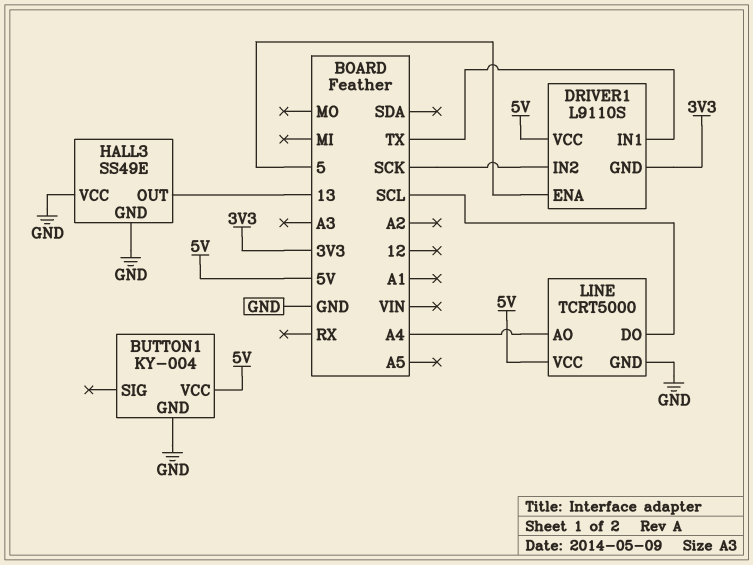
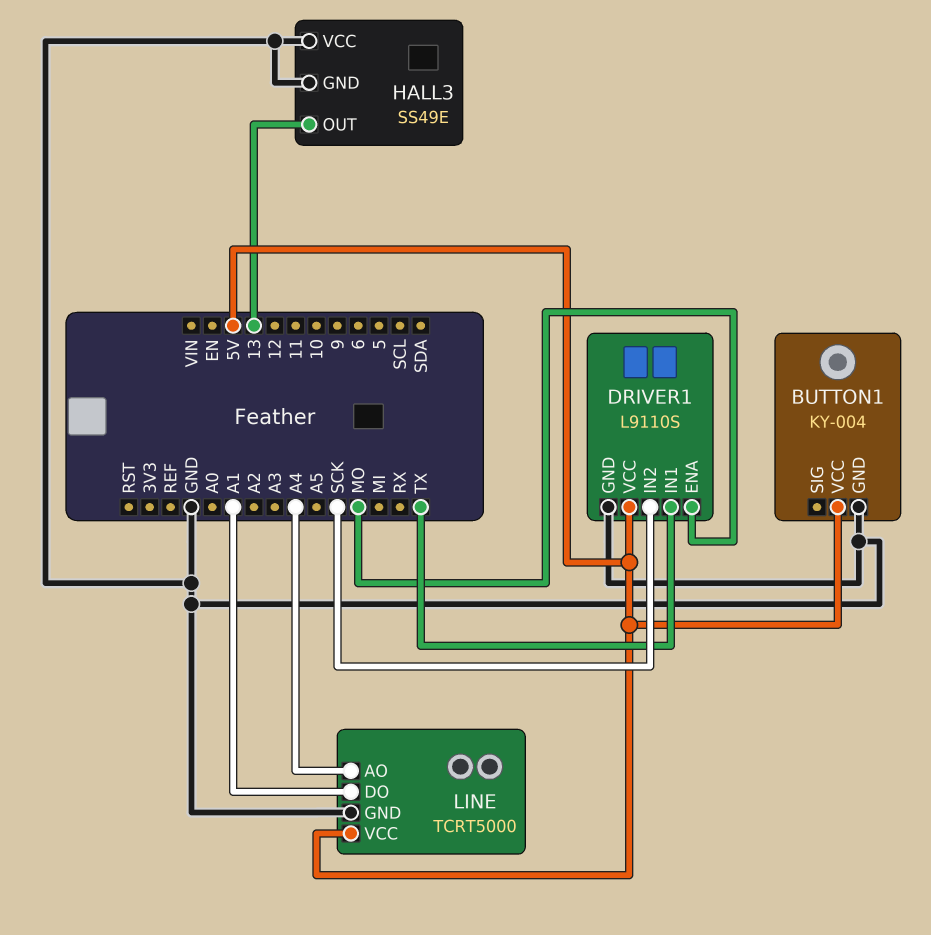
DRIVER1 pin ENA: 5 -> MO
DRIVER1 pin GND: 3V3 -> GND
LINE pin DO: SCL -> A1

